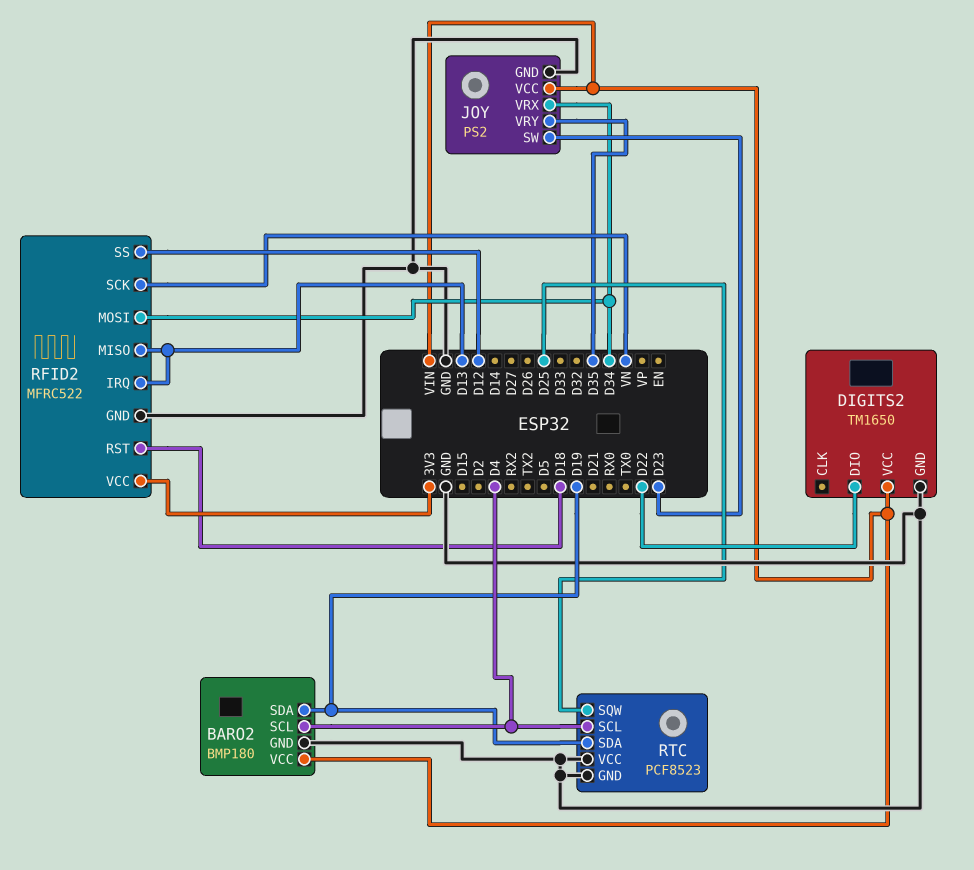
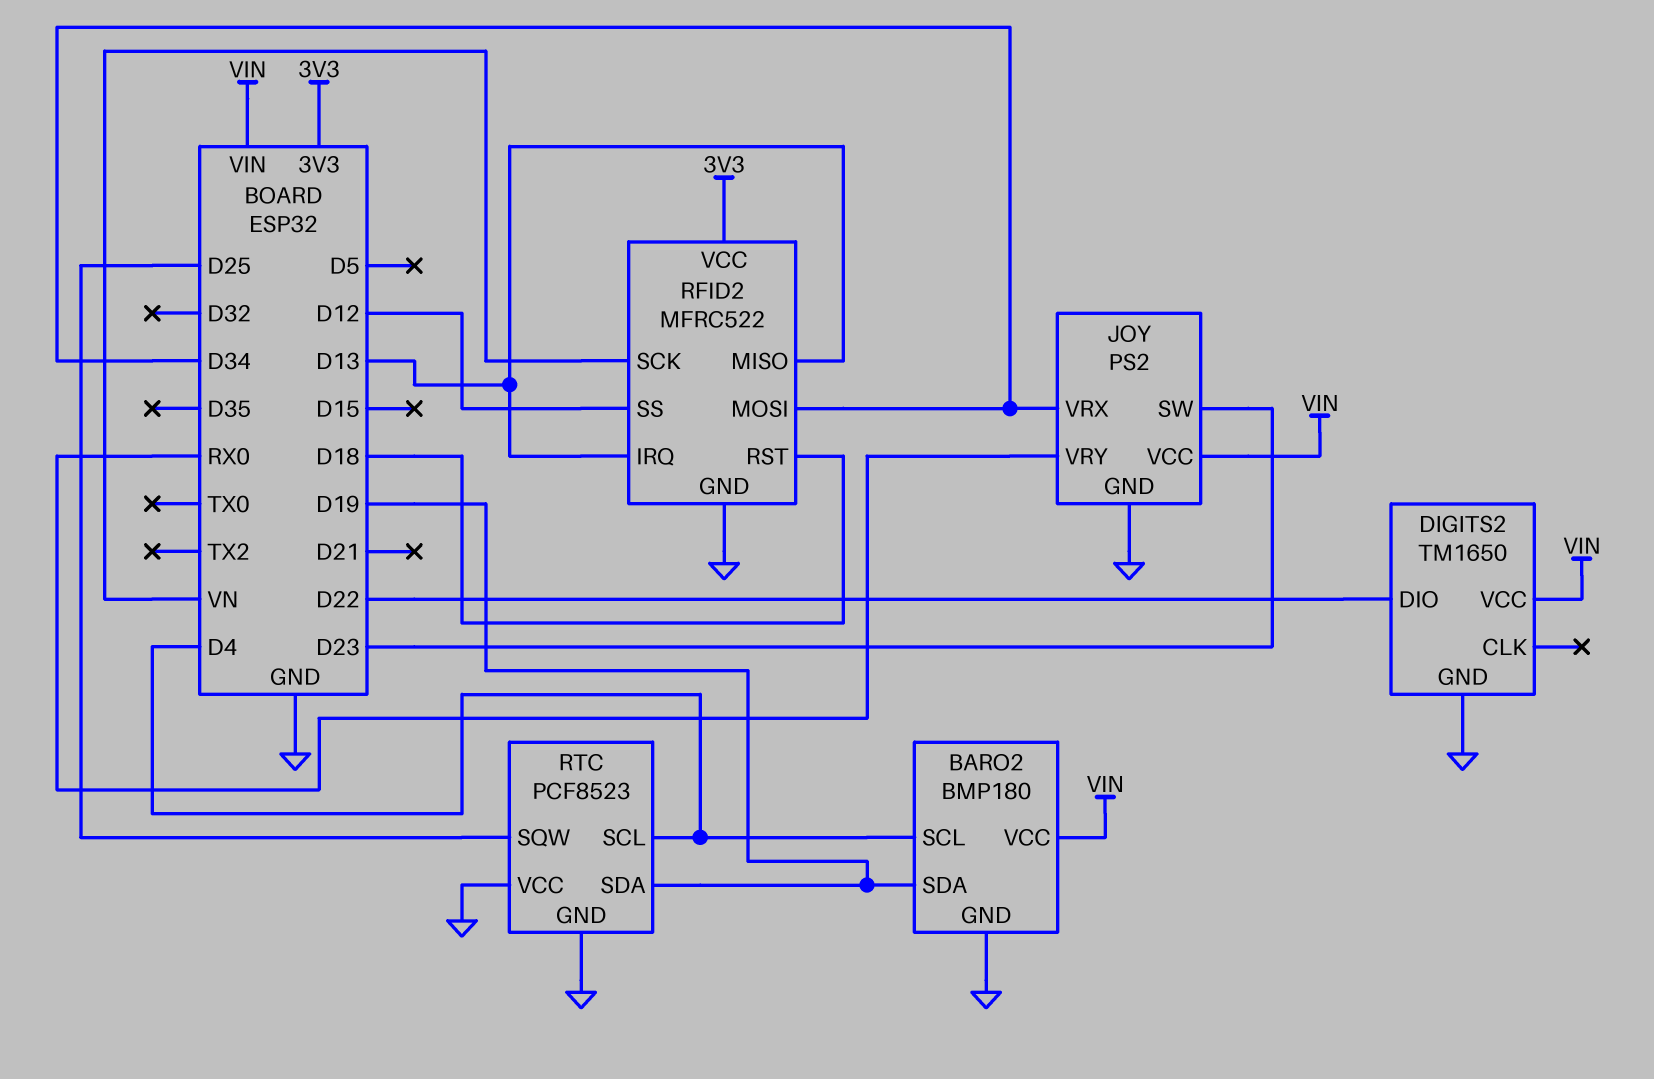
JOY pin VRY: D35 -> RX0

